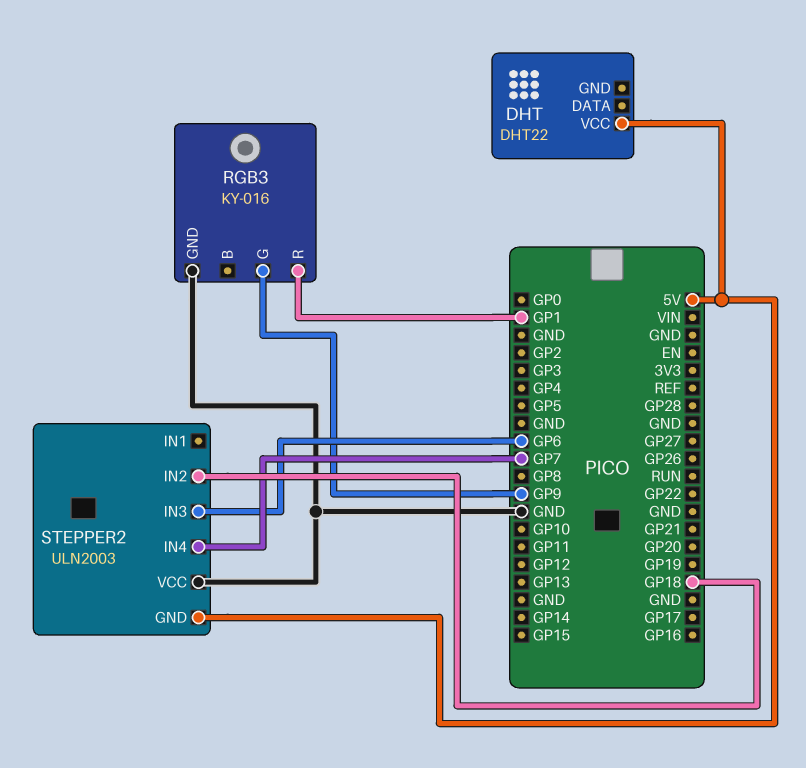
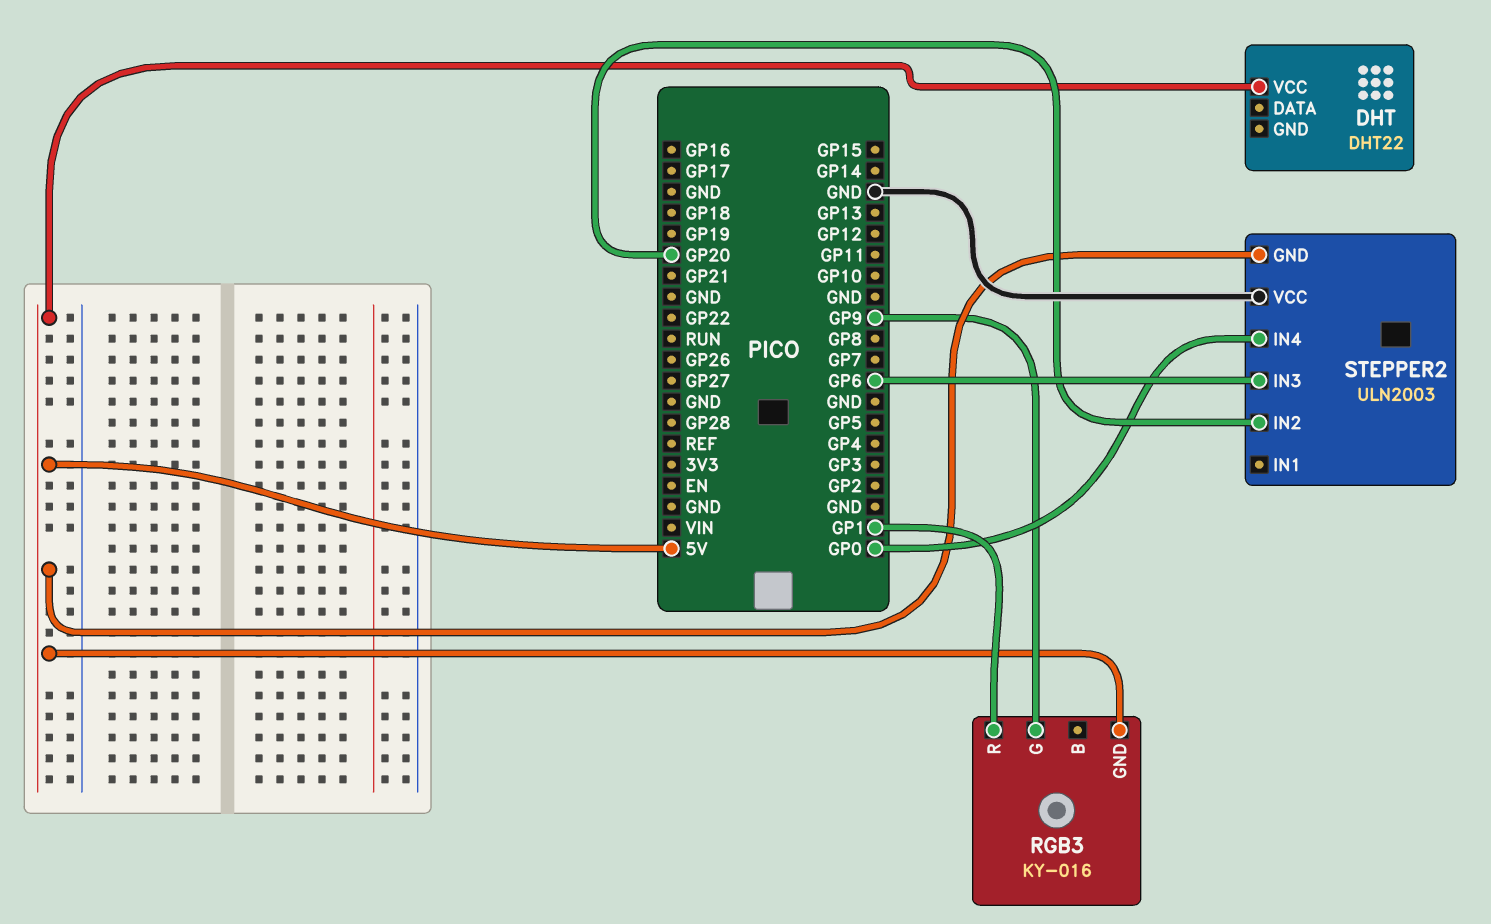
RGB3 pin GND: GND -> 5V
STEPPER2 pin IN2: GP18 -> GP20
STEPPER2 pin IN4: GP7 -> GP0

